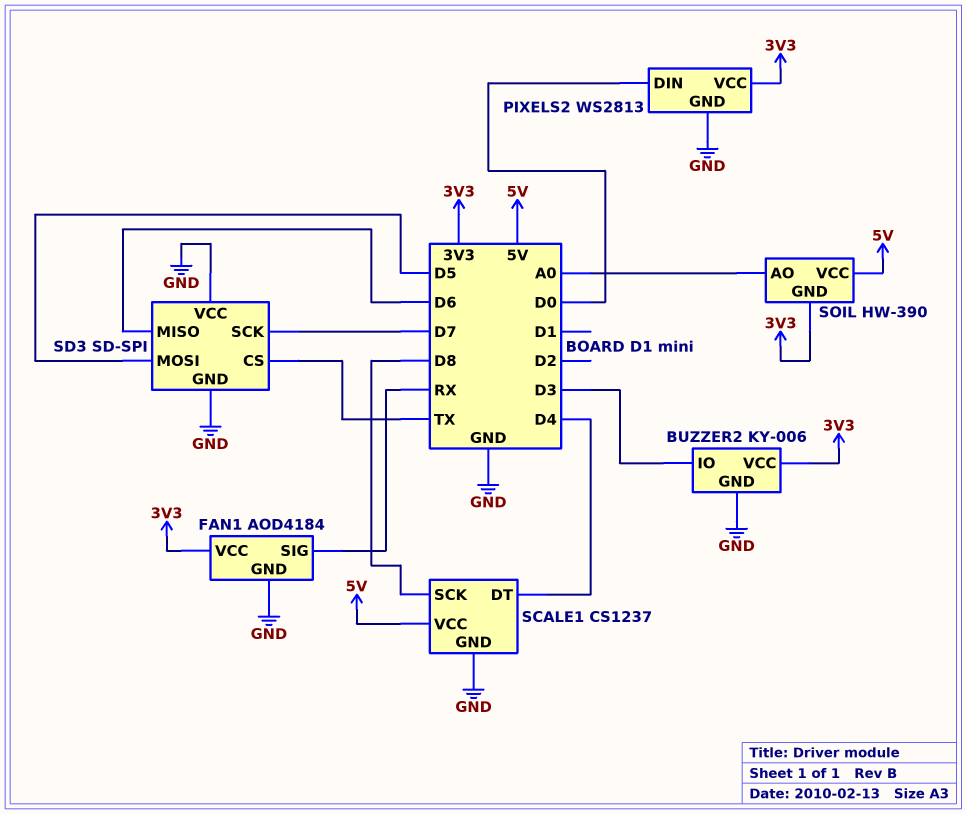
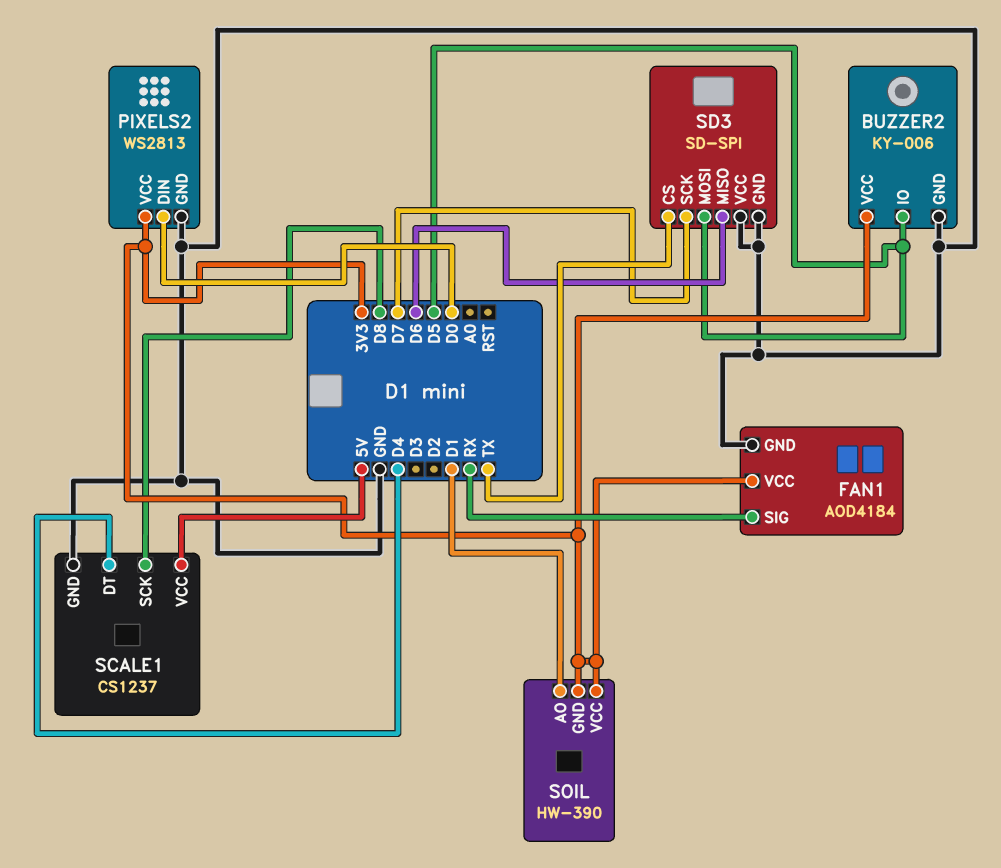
BUZZER2 pin IO: D3 -> D5
SOIL pin AO: A0 -> D1
SOIL pin VCC: 5V -> 3V3

